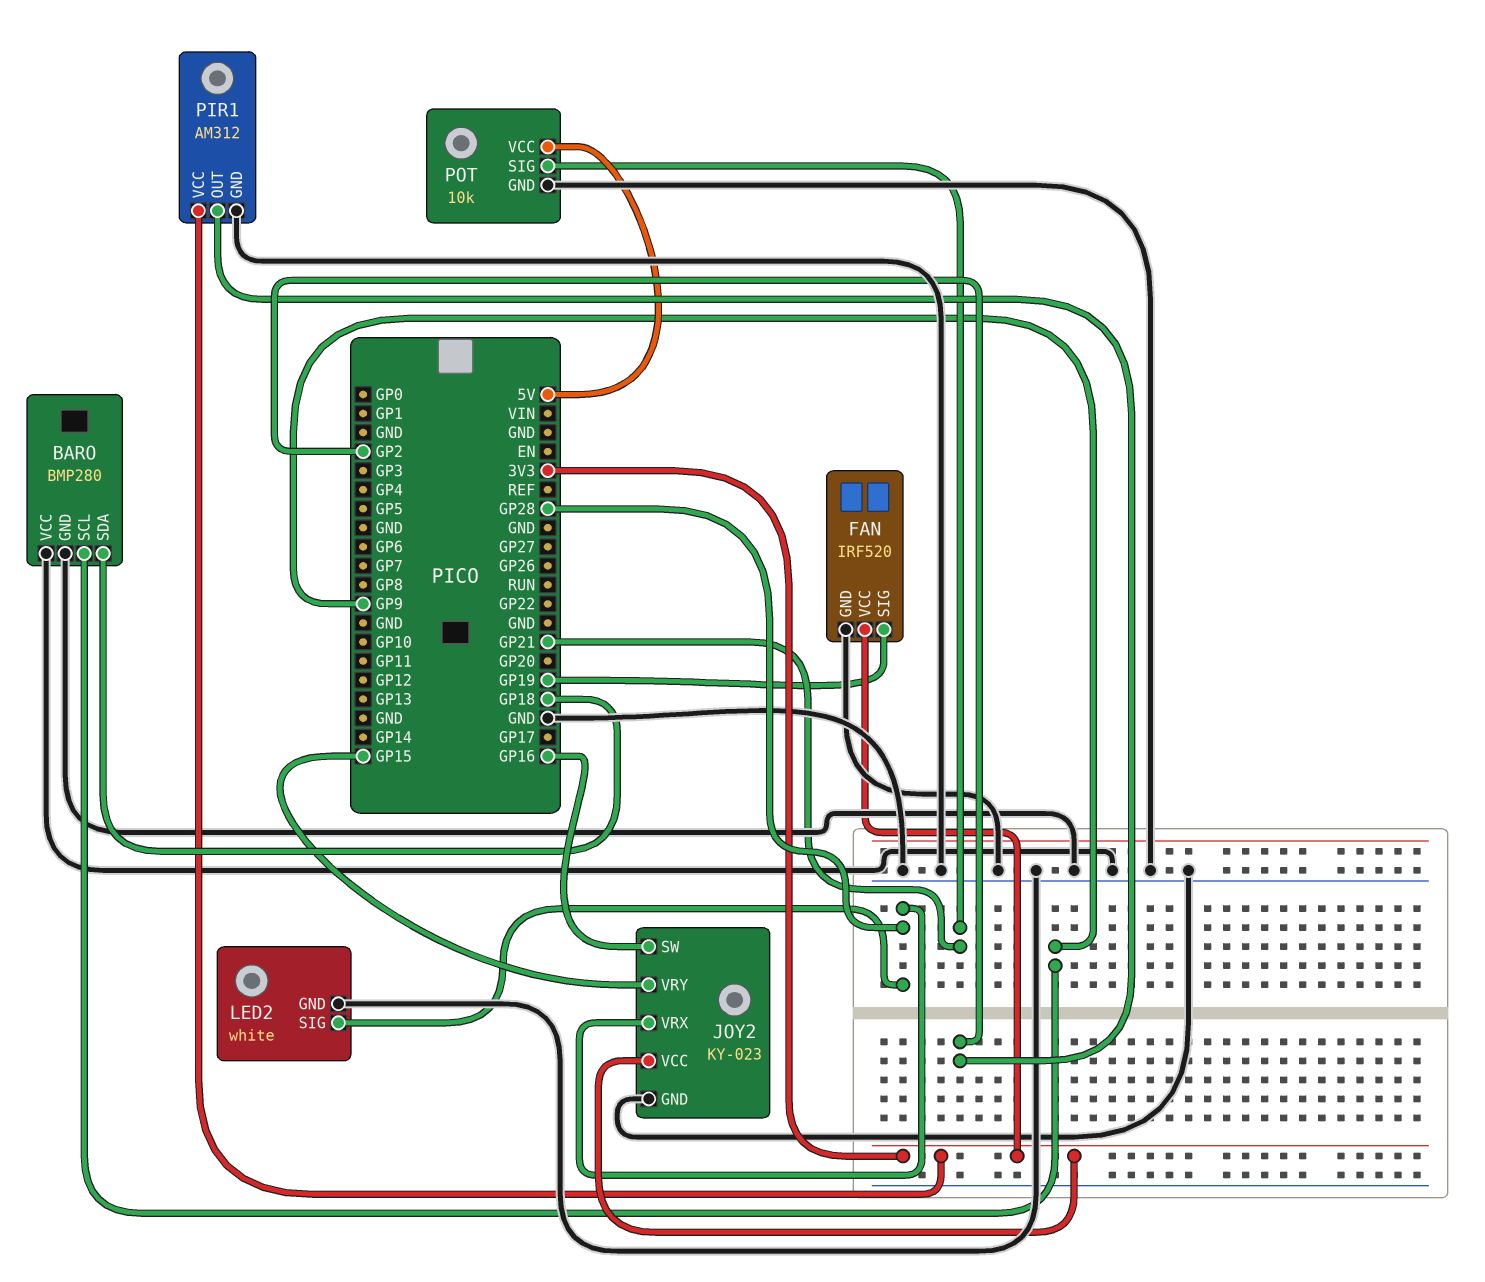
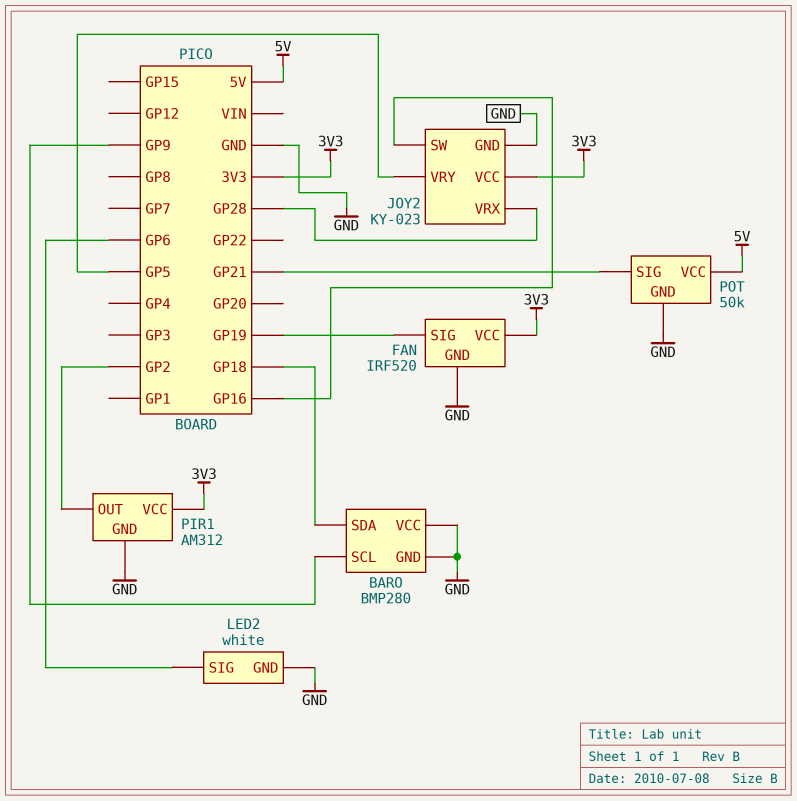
JOY2 pin VRY: GP15 -> GP5
LED2 pin SIG: GP28 -> GP6
POT: 10k -> 50k

